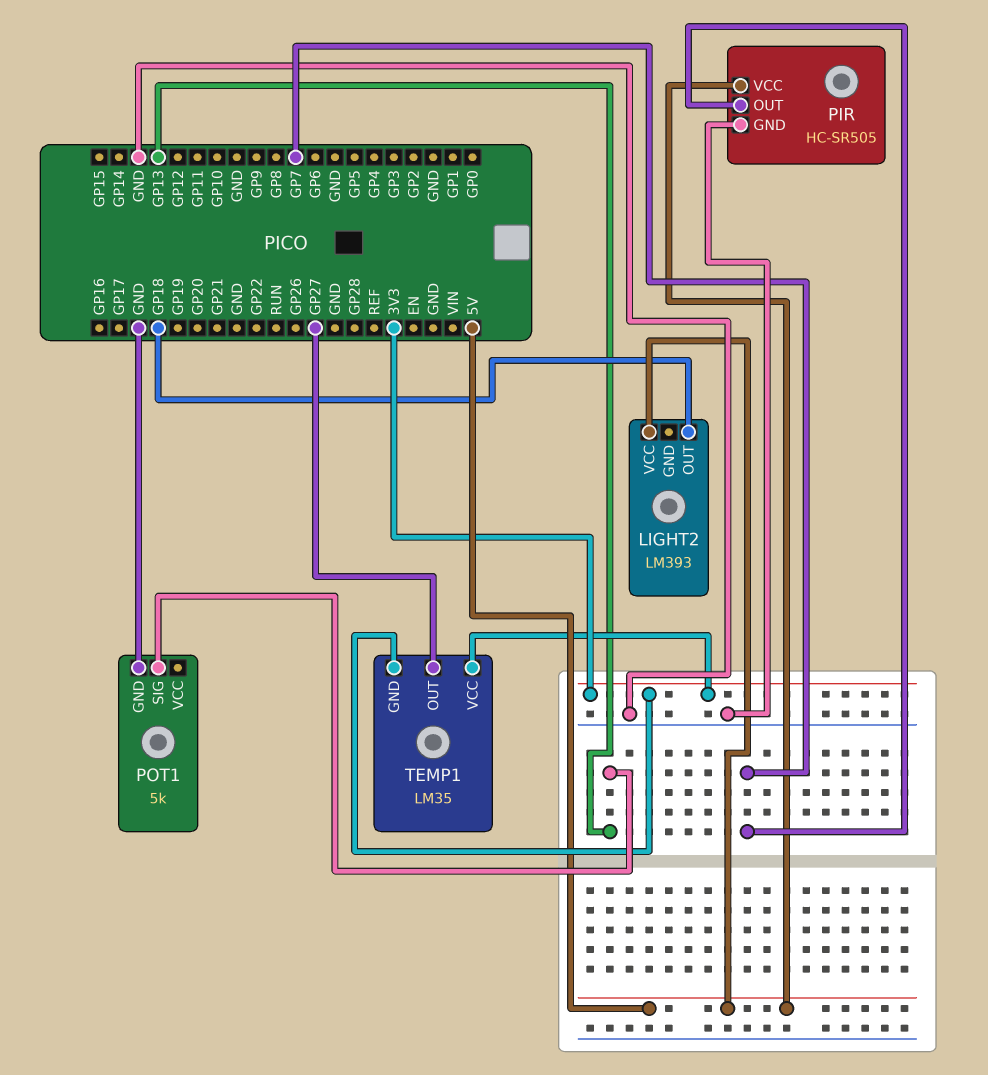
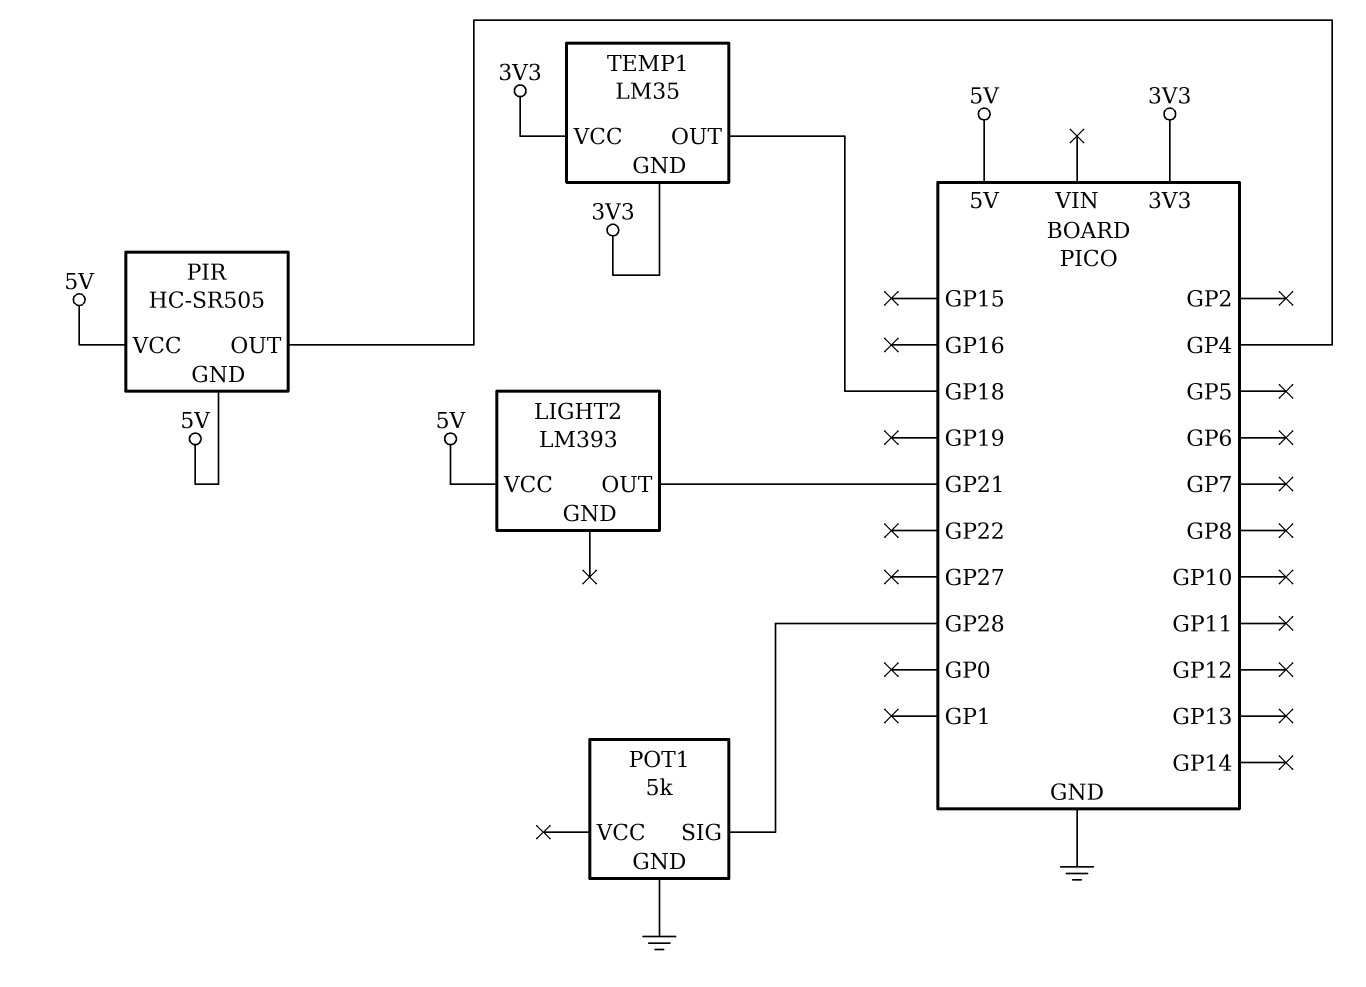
LIGHT2 pin OUT: GP18 -> GP21
PIR pin GND: GND -> 5V
PIR pin OUT: GP7 -> GP4
POT1 pin SIG: GP13 -> GP28
TEMP1 pin OUT: GP27 -> GP18

